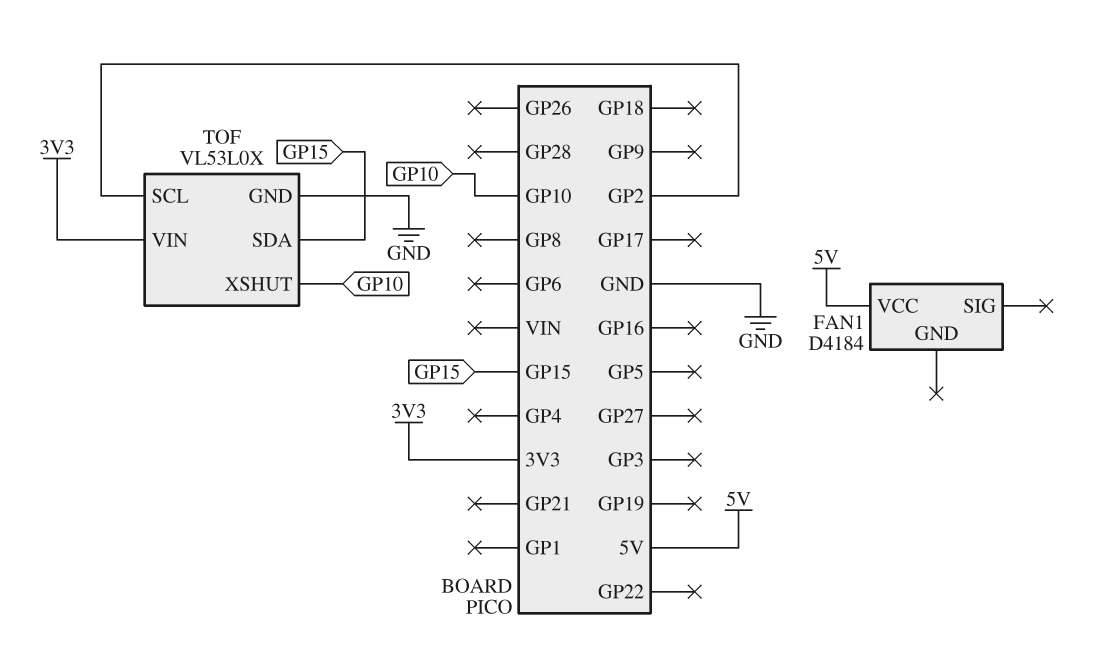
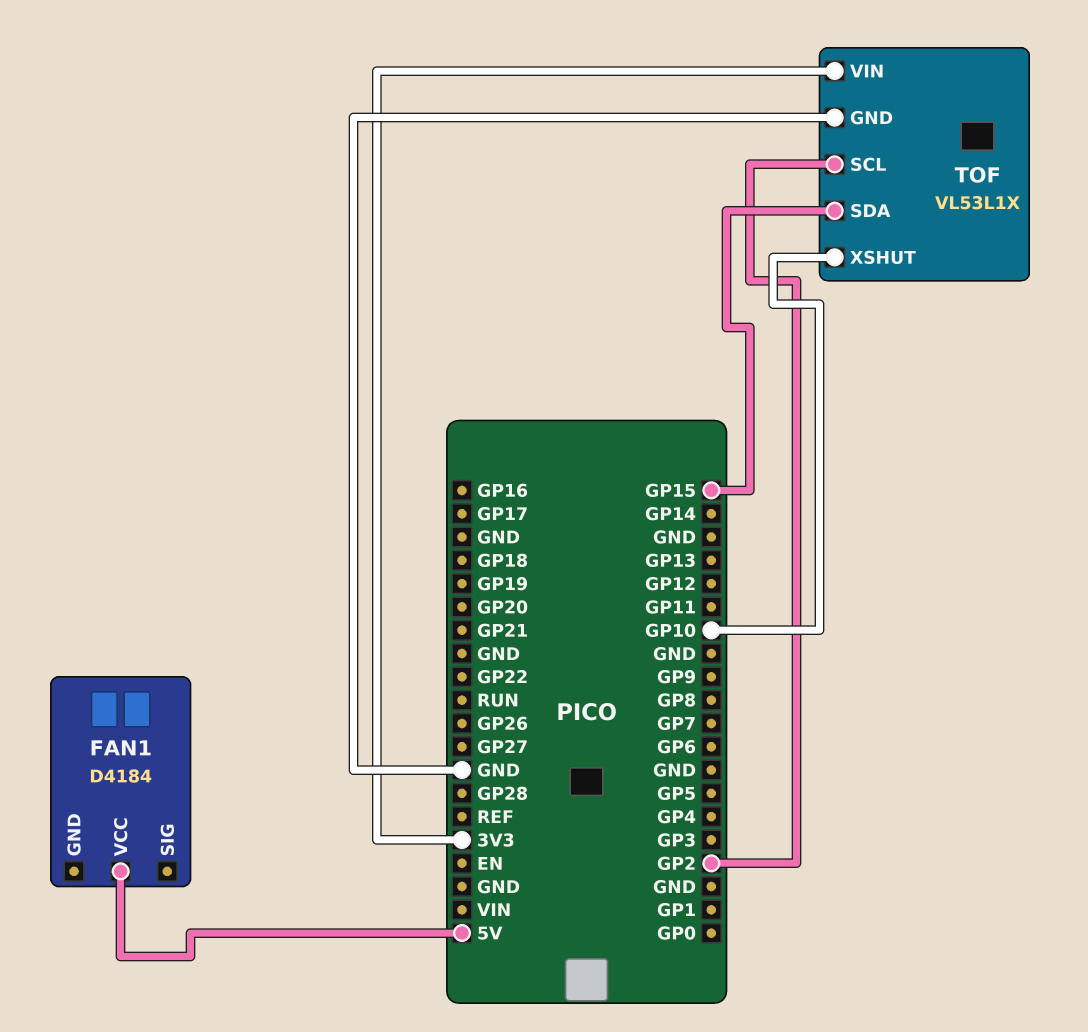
TOF: VL53L0X -> VL53L1X

